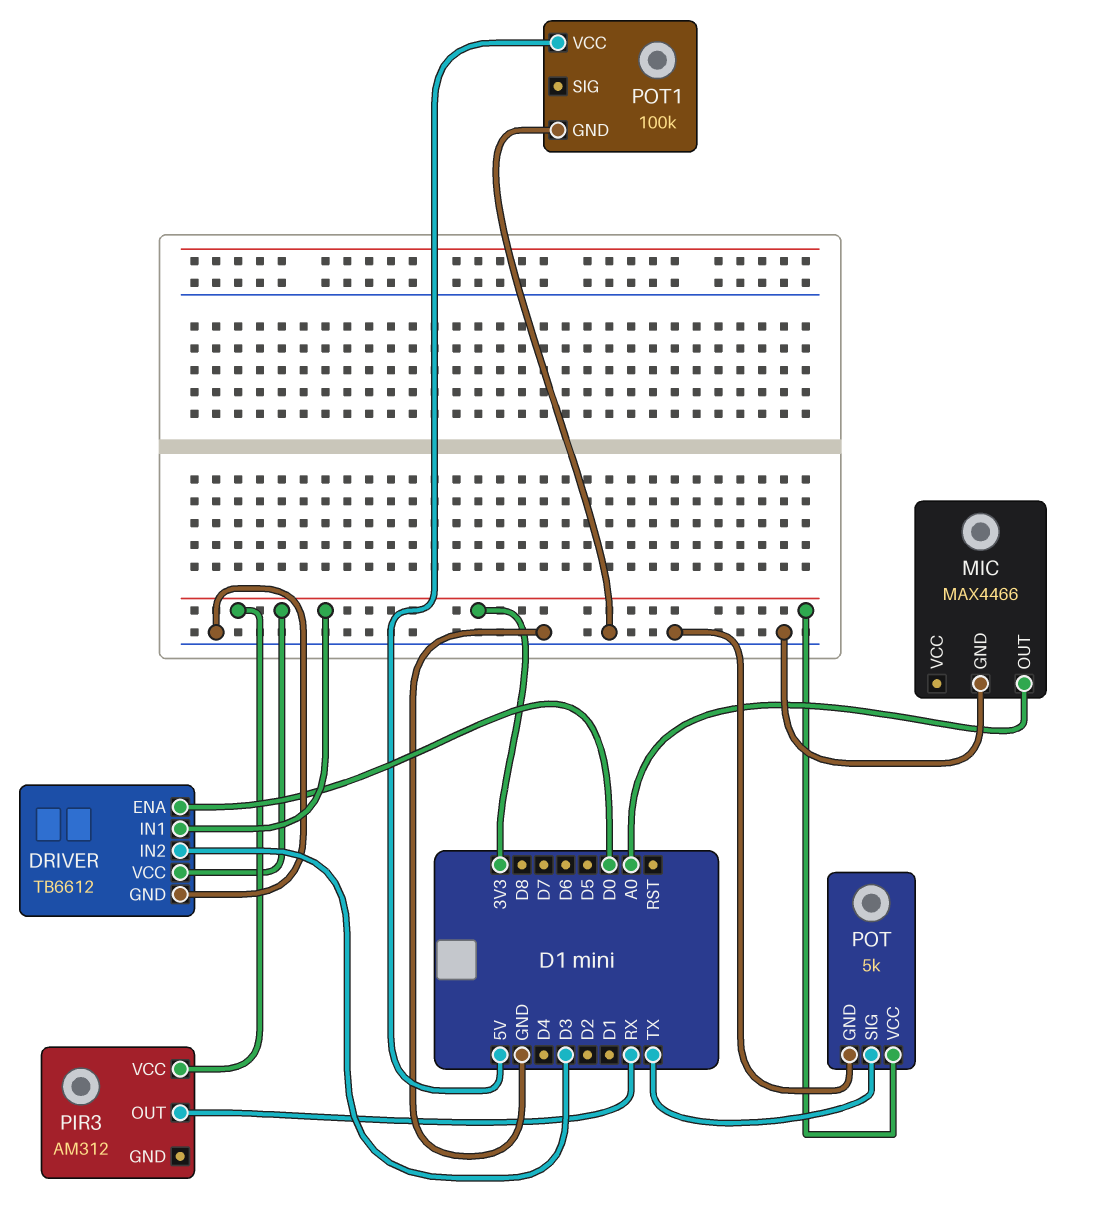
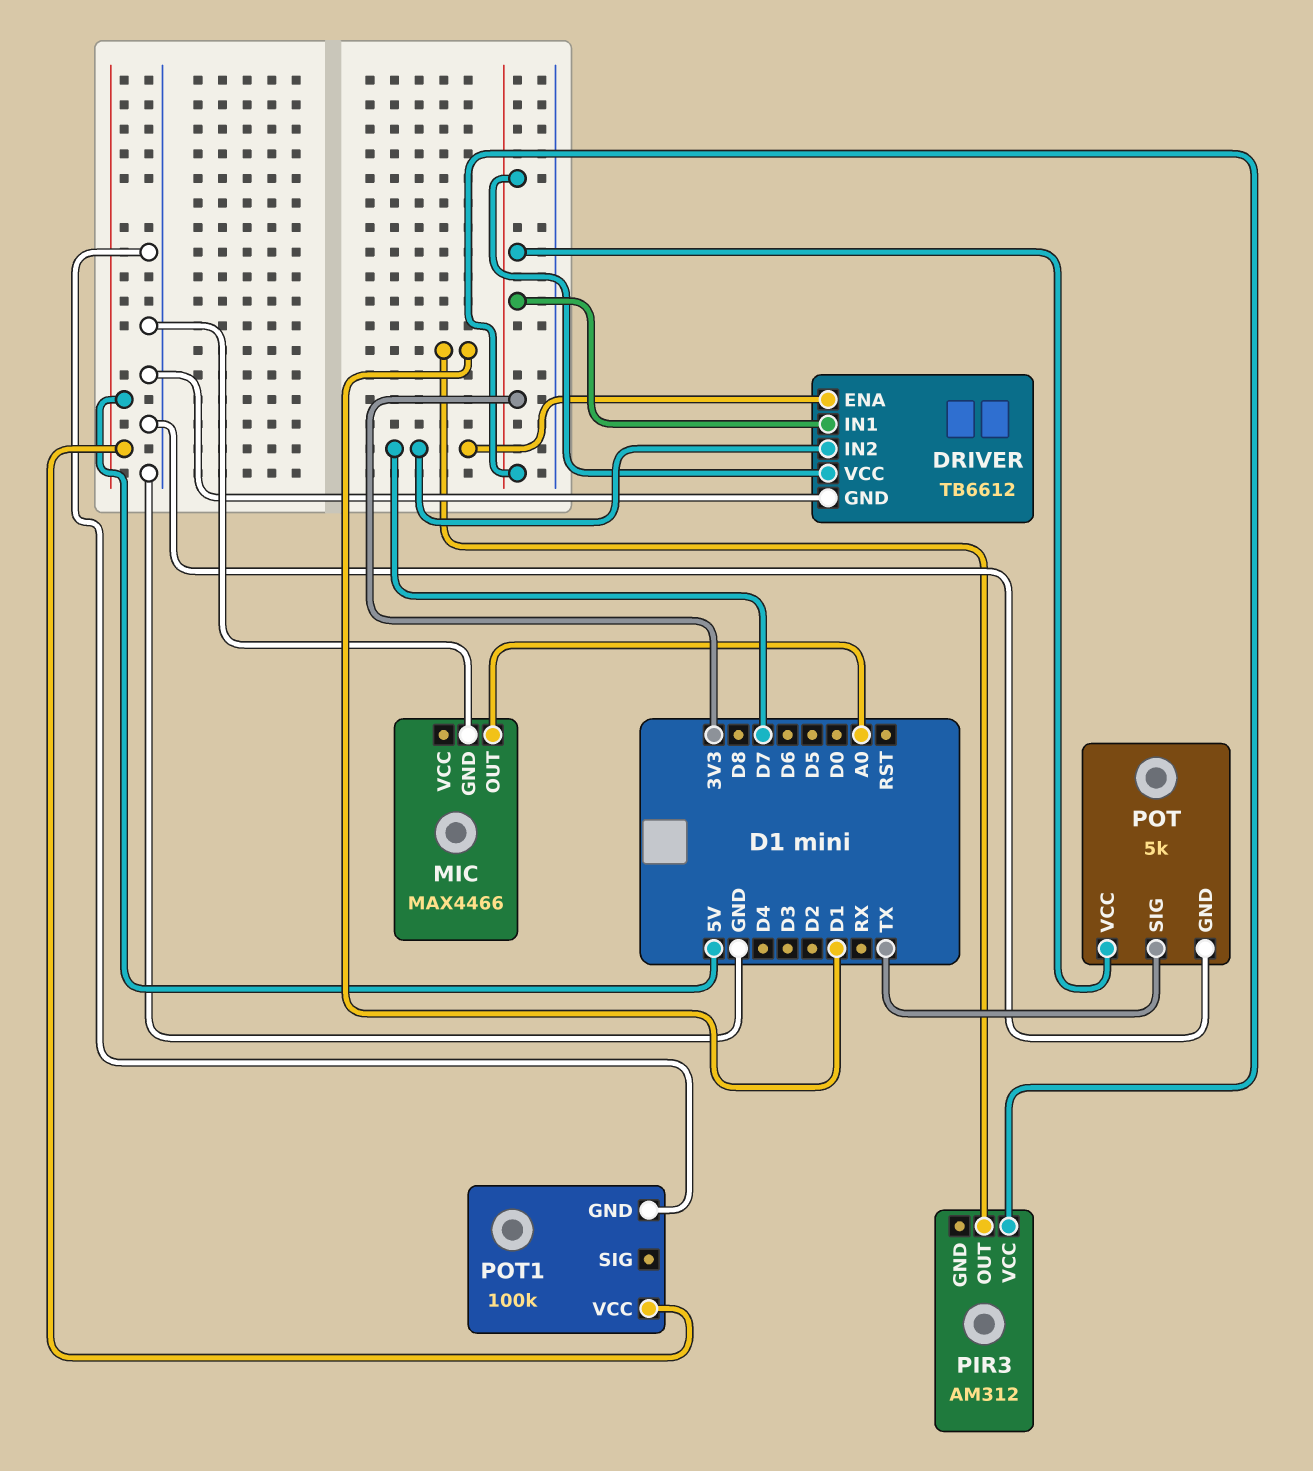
DRIVER pin ENA: D0 -> D7
DRIVER pin IN2: D3 -> D7
PIR3 pin OUT: RX -> D1

